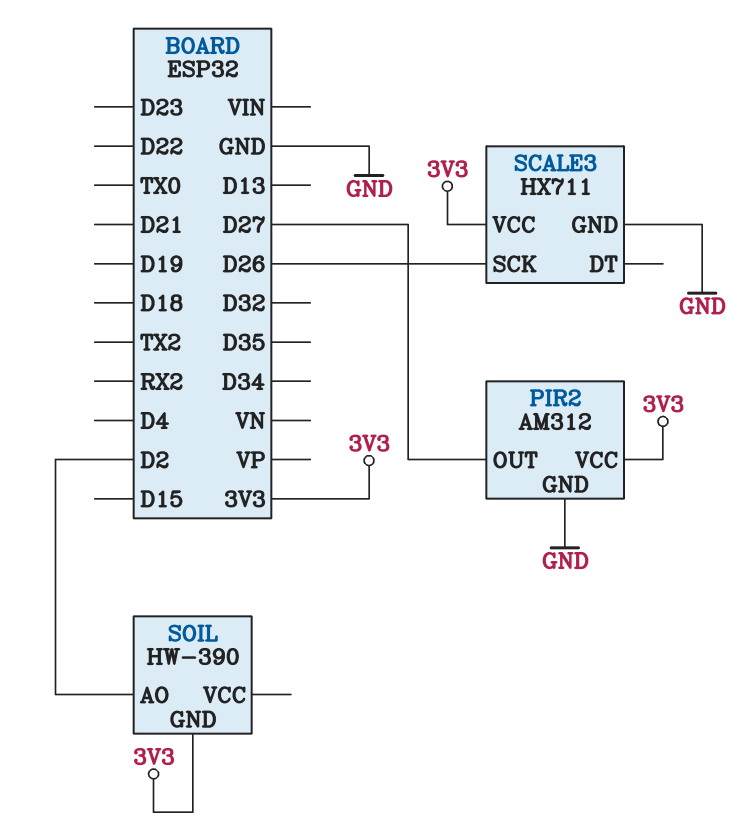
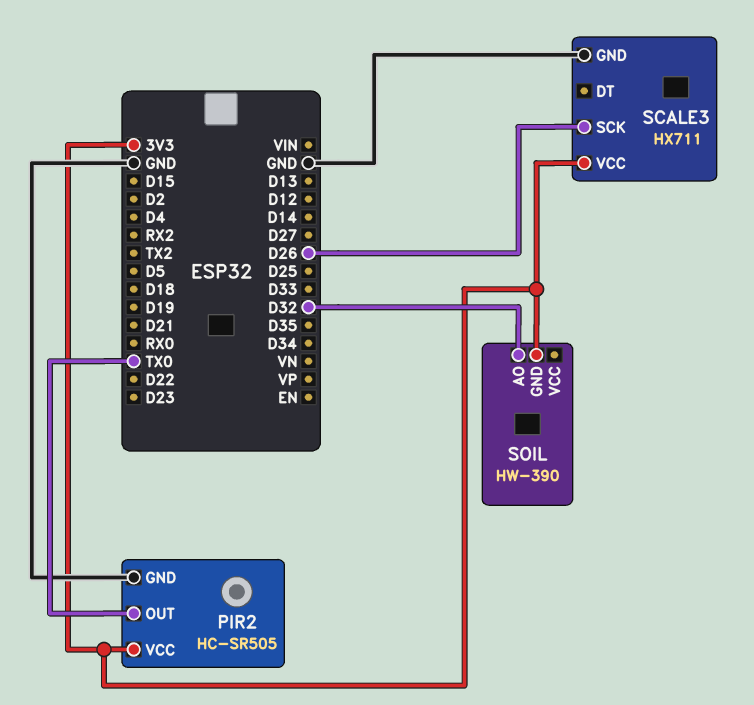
PIR2: AM312 -> HC-SR505
PIR2 pin OUT: D27 -> TX0
SOIL pin AO: D2 -> D32

